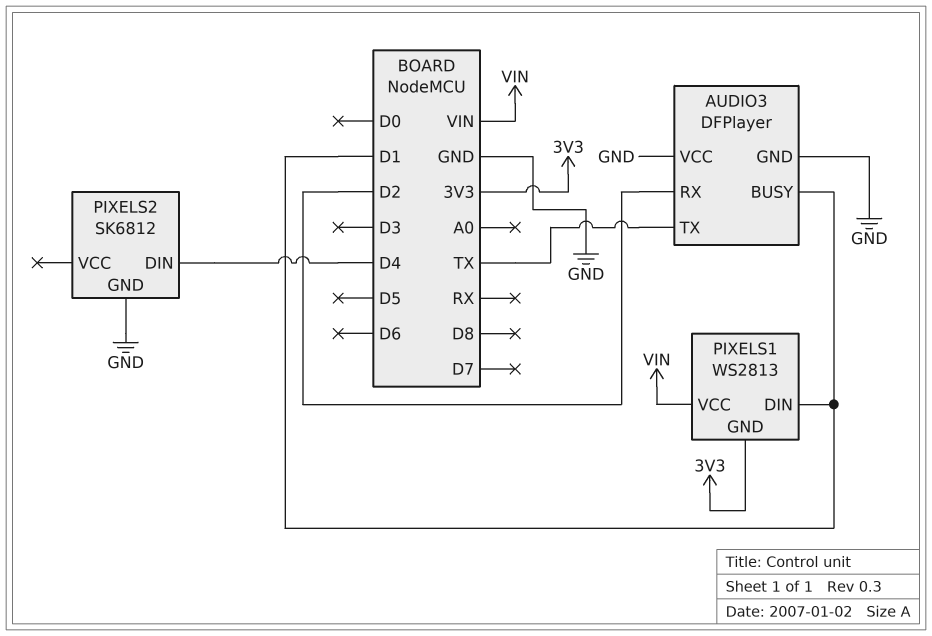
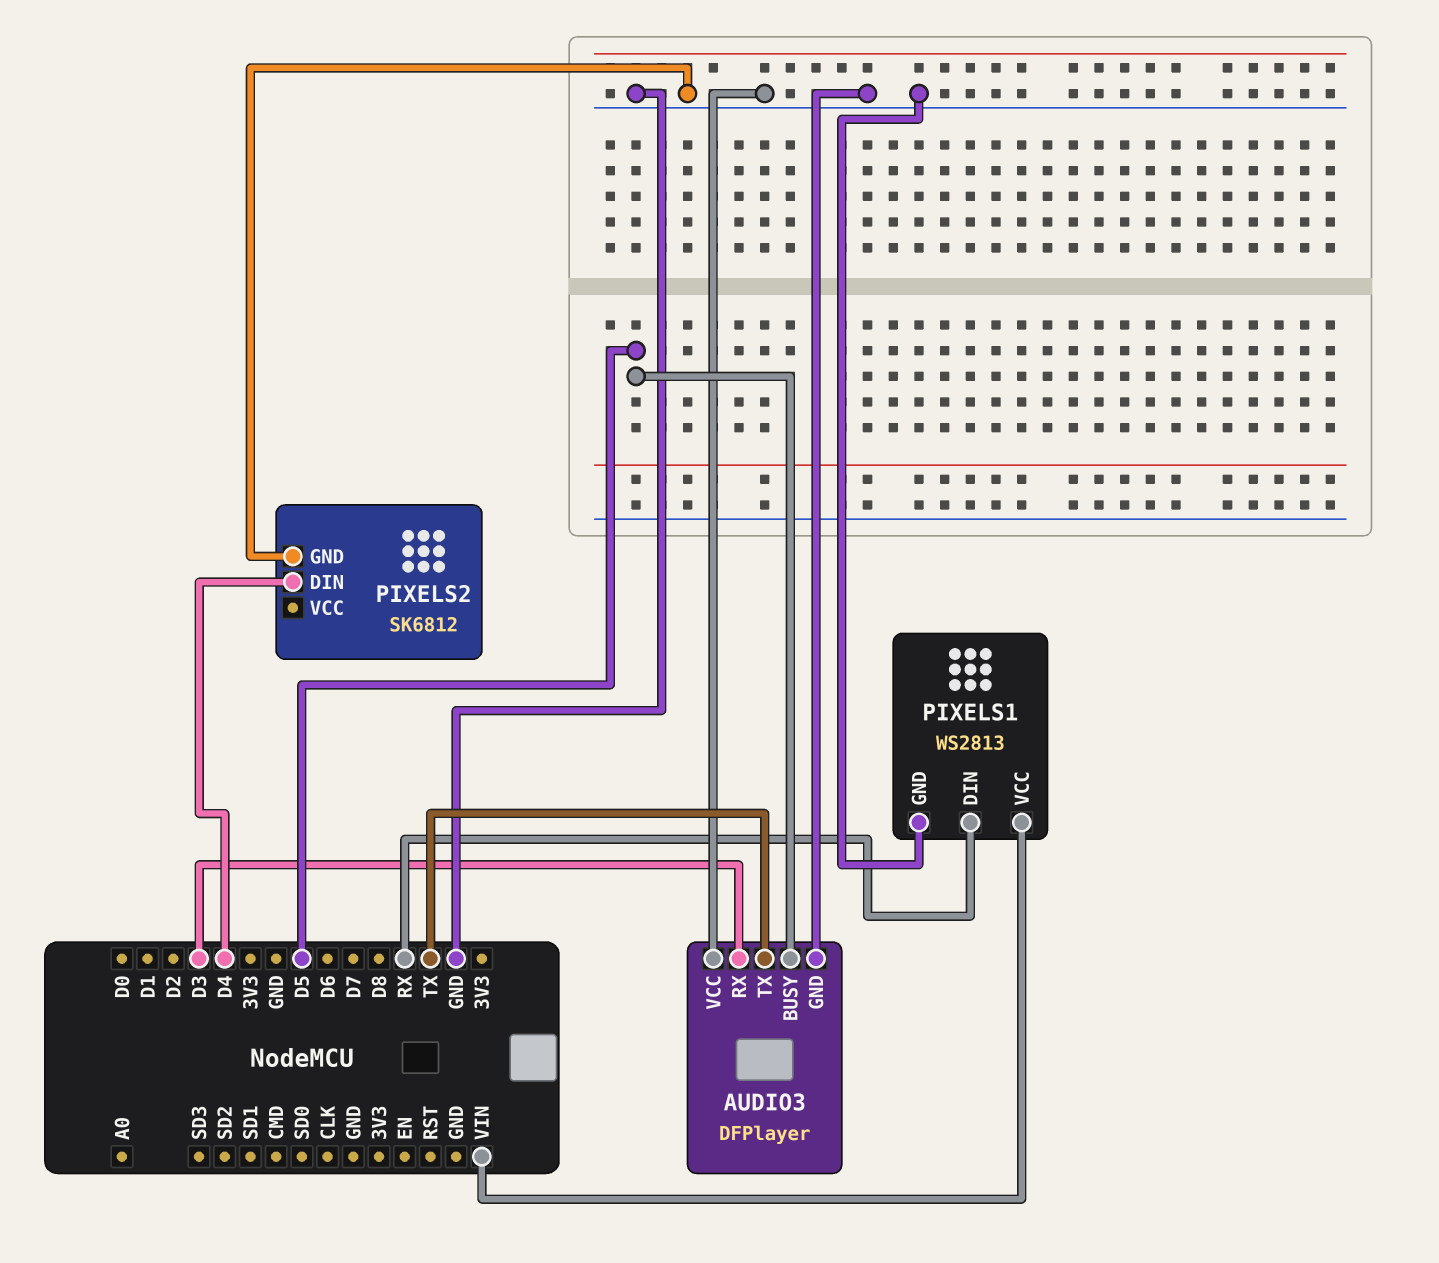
AUDIO3 pin BUSY: D1 -> D5
AUDIO3 pin RX: D2 -> D3
PIXELS1 pin DIN: D1 -> RX
PIXELS1 pin GND: 3V3 -> GND

